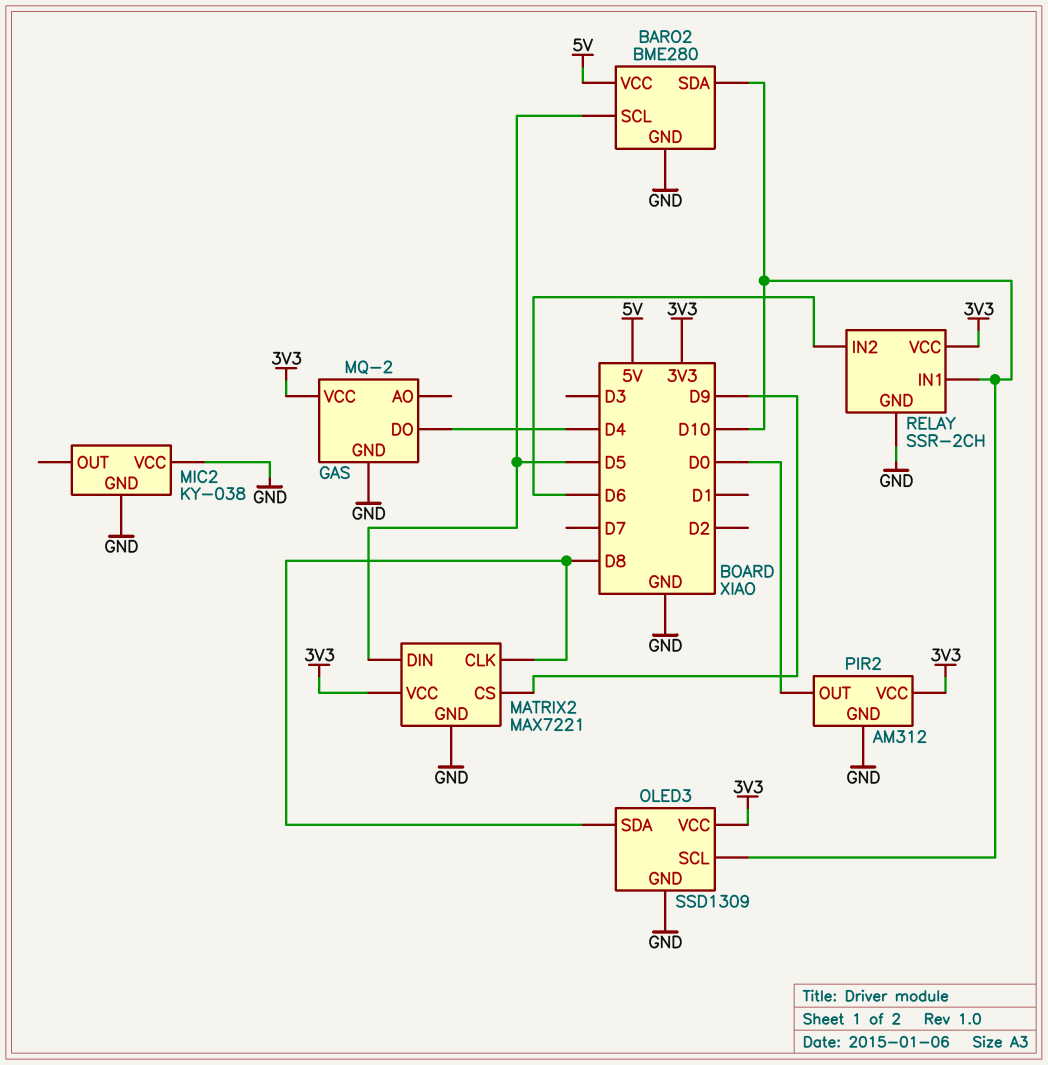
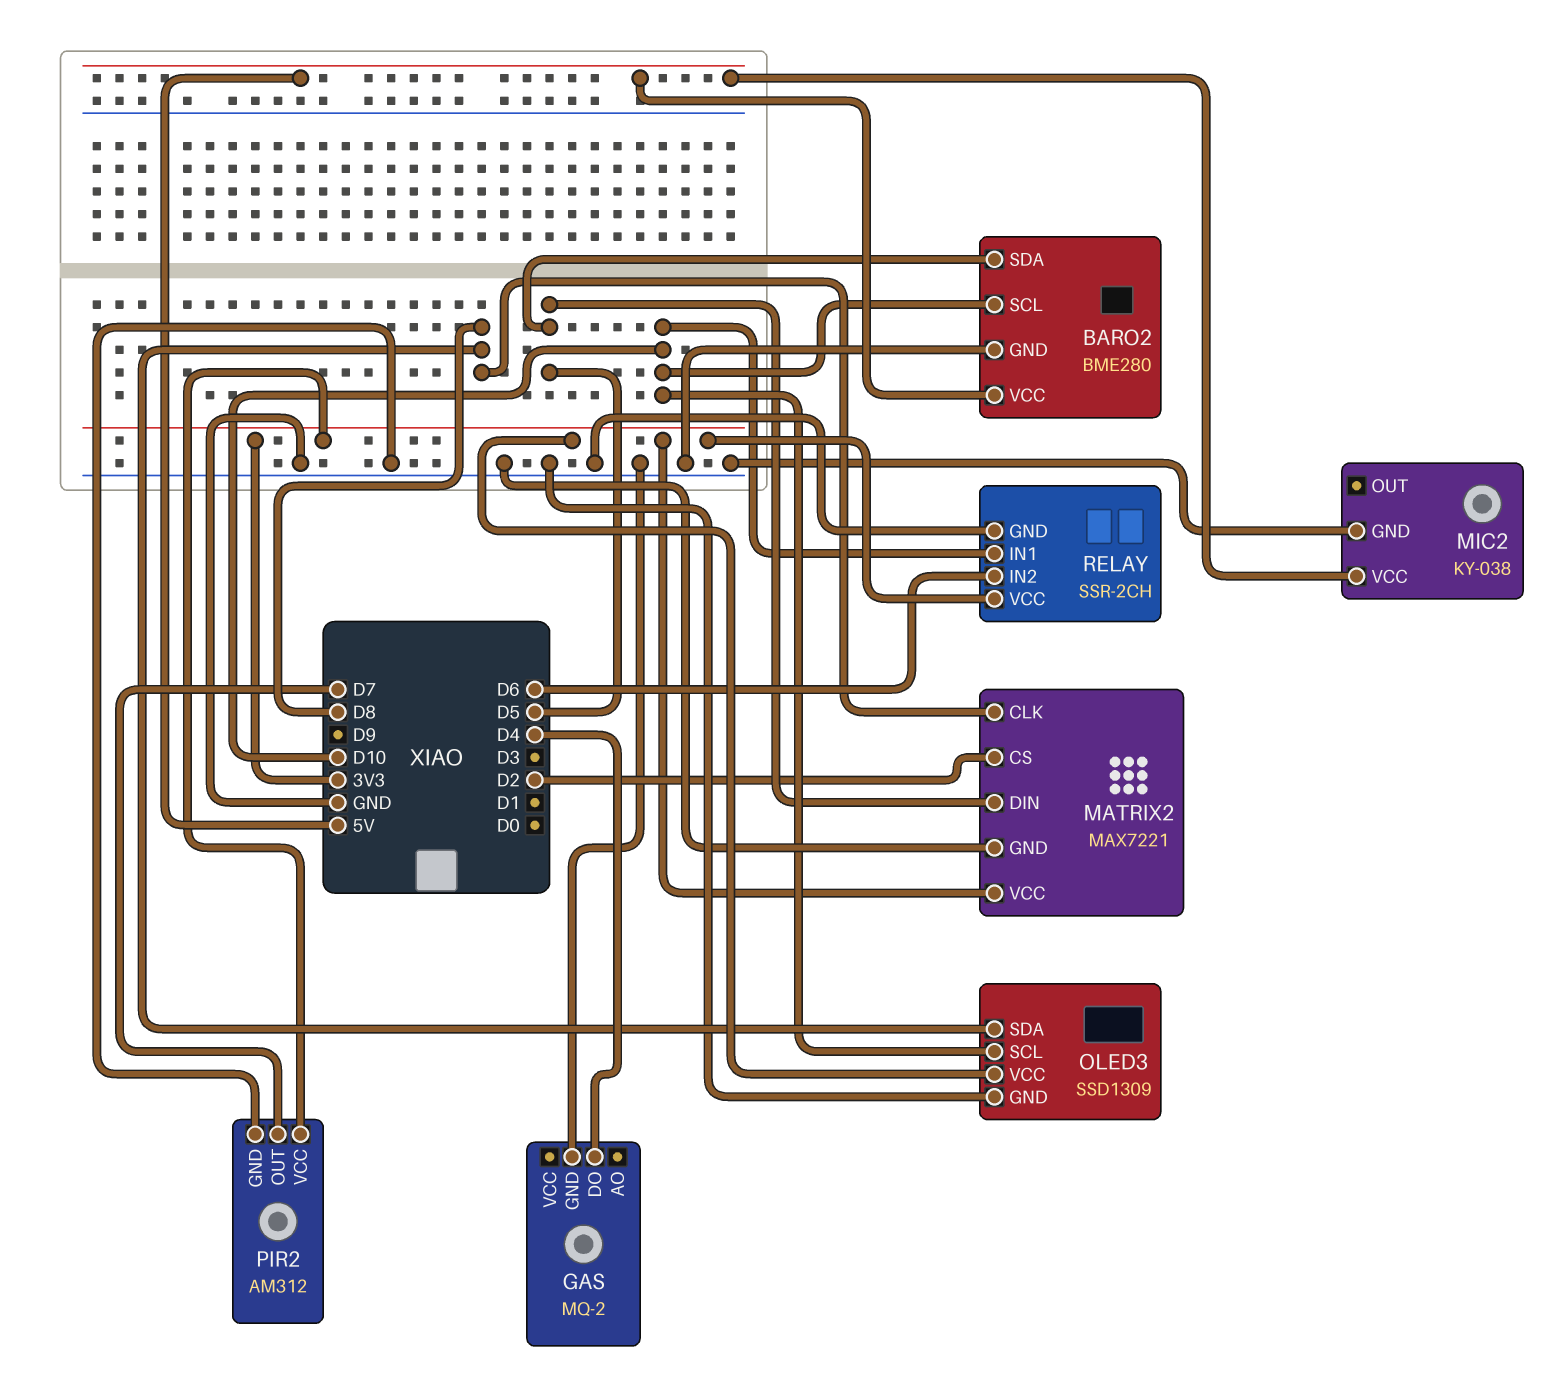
BARO2 pin SCL: D5 -> D10
BARO2 pin SDA: D10 -> D5
GAS pin VCC: 3V3 -> none
MATRIX2 pin CS: D9 -> D2
MIC2 pin VCC: GND -> 5V
PIR2 pin OUT: D0 -> D7

